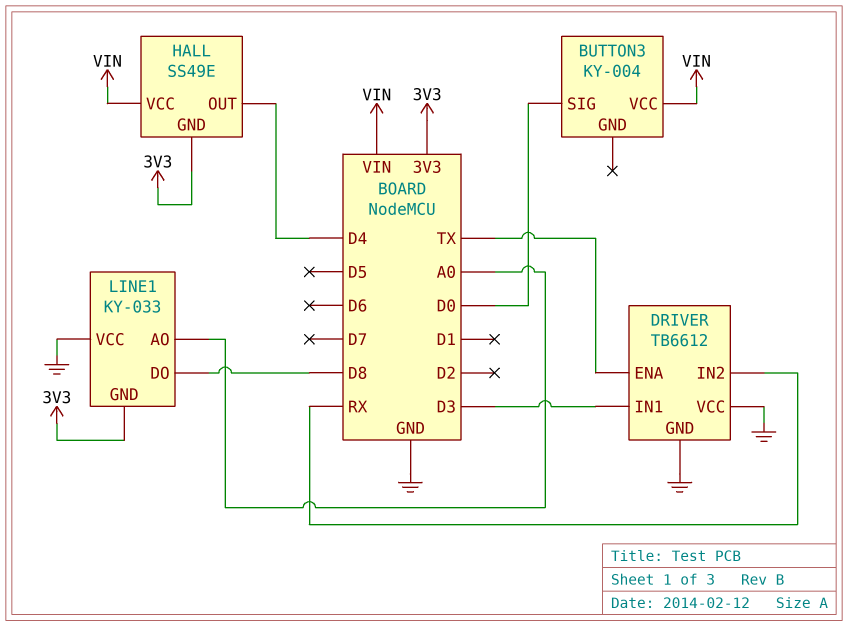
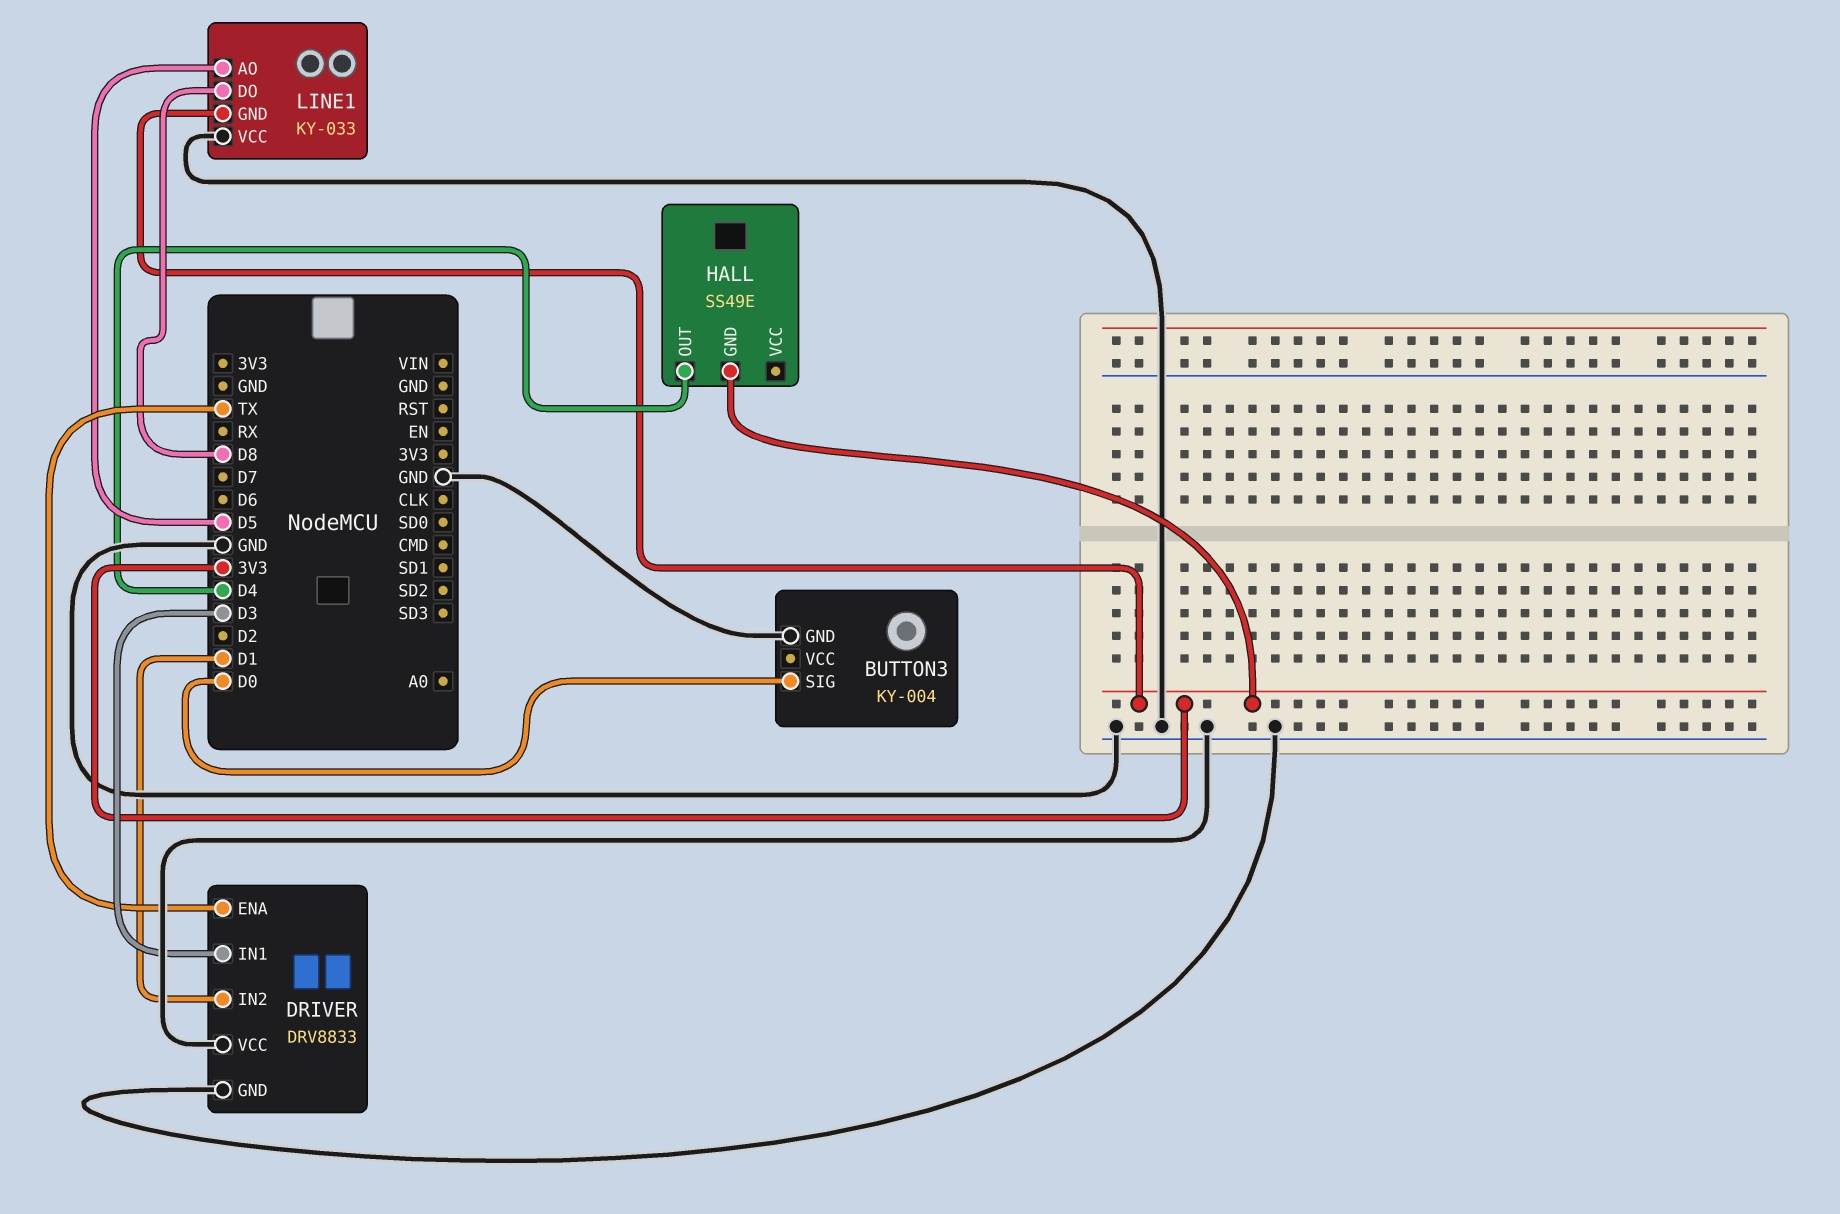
BUTTON3 pin GND: none -> GND
BUTTON3 pin VCC: VIN -> none
DRIVER: TB6612 -> DRV8833
DRIVER pin IN2: RX -> D1
HALL pin VCC: VIN -> none
LINE1 pin AO: A0 -> D5

